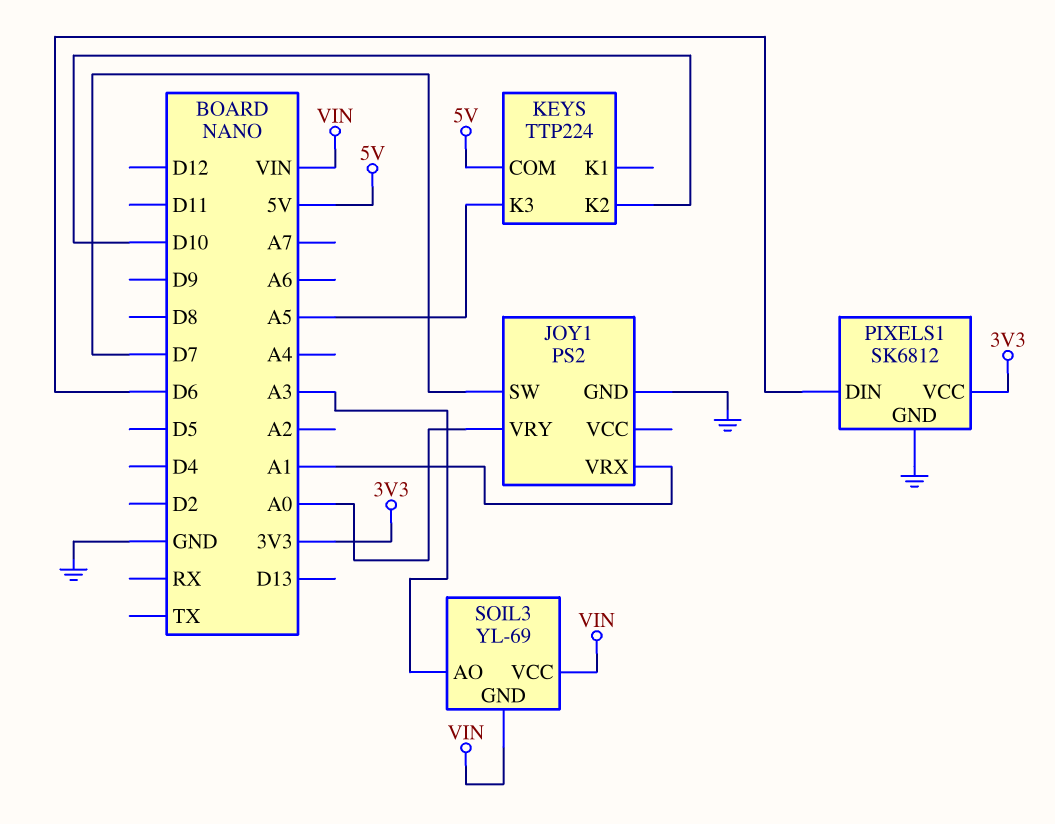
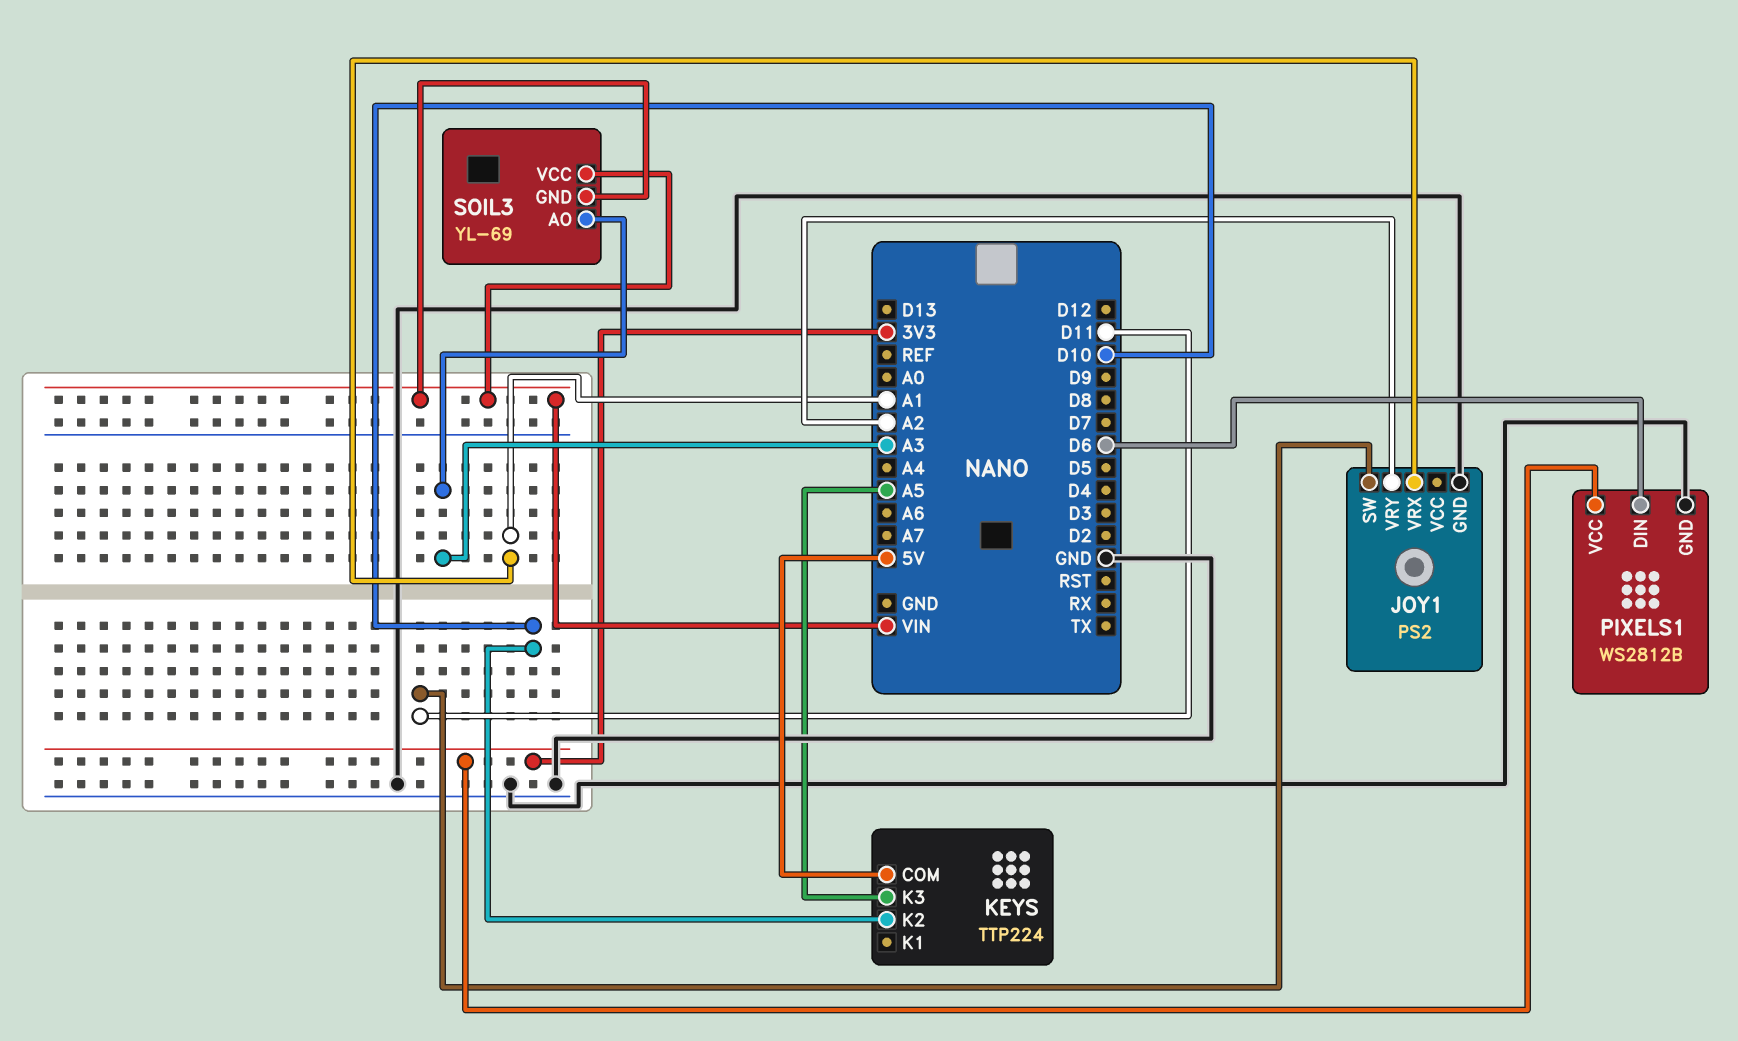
JOY1 pin SW: D7 -> D11
JOY1 pin VRY: A0 -> A2
PIXELS1: SK6812 -> WS2812B

